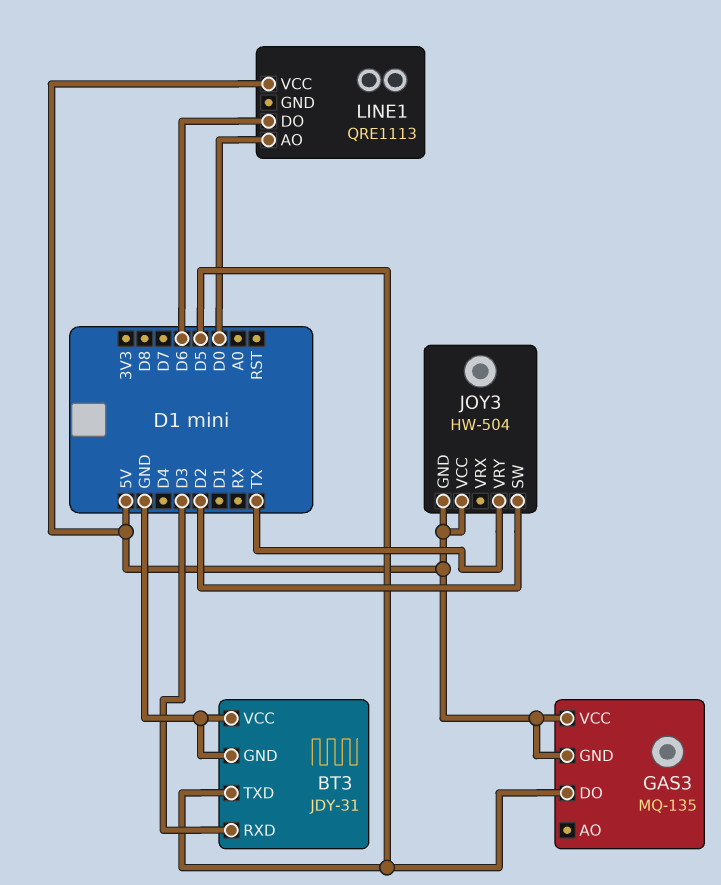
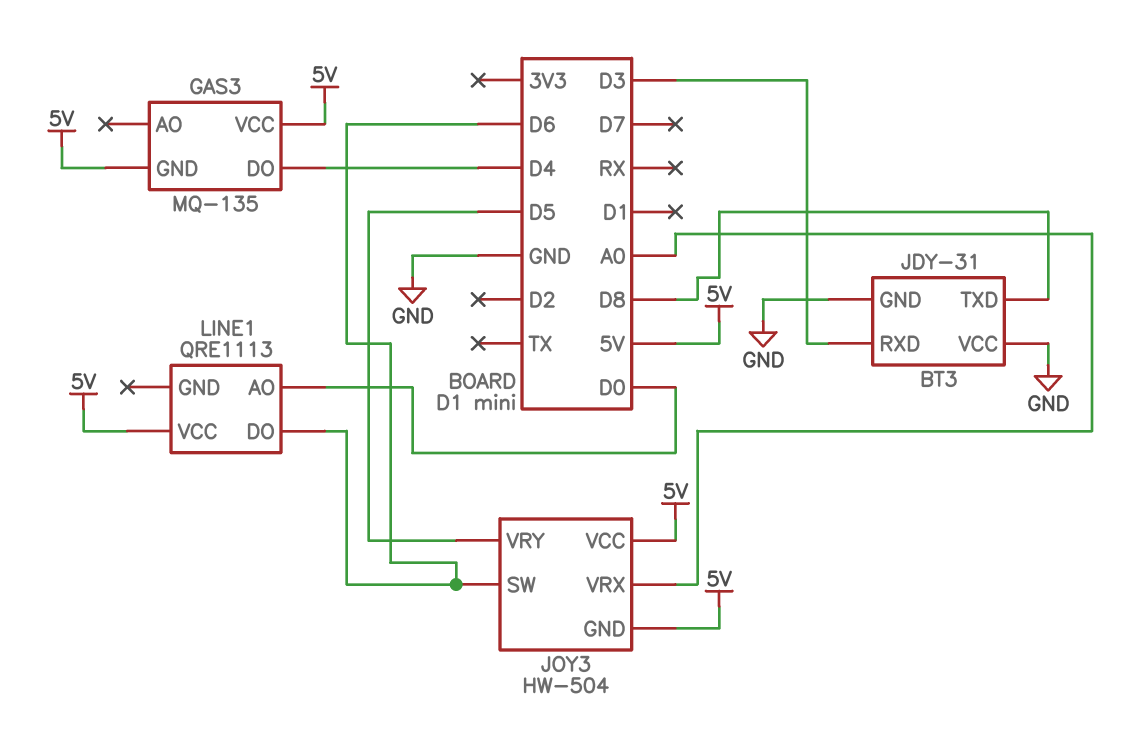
BT3 pin TXD: D5 -> D8
GAS3 pin DO: D5 -> D4
JOY3 pin SW: D2 -> D6
JOY3 pin VRX: none -> A0
JOY3 pin VRY: TX -> D5

